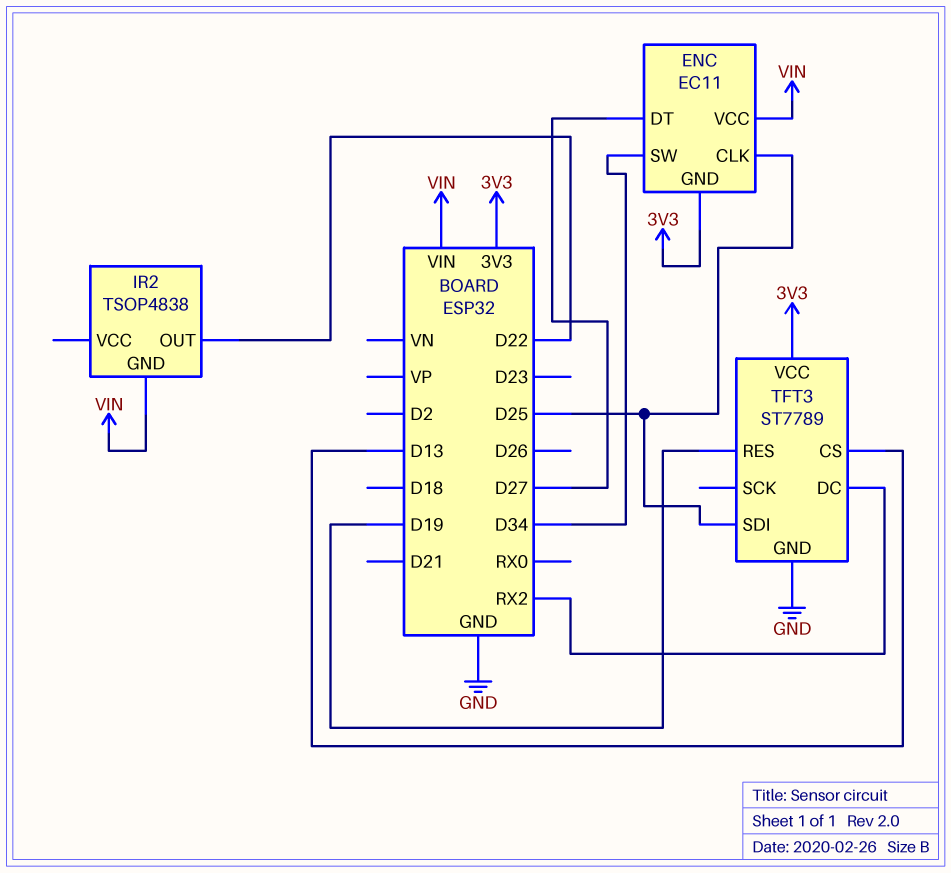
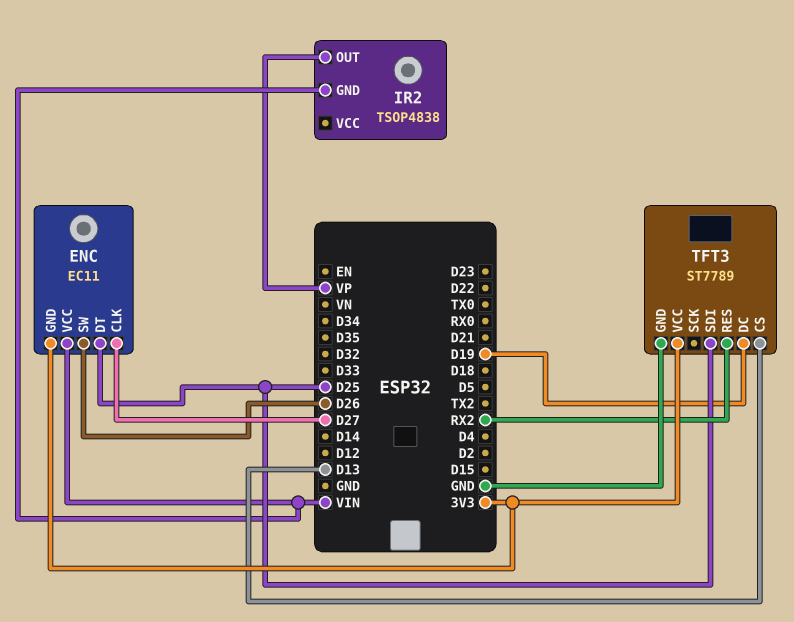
ENC pin CLK: D25 -> D27
ENC pin DT: D27 -> D25
ENC pin SW: D34 -> D26
IR2 pin OUT: D22 -> VP
TFT3 pin DC: RX2 -> D19
TFT3 pin RES: D19 -> RX2

